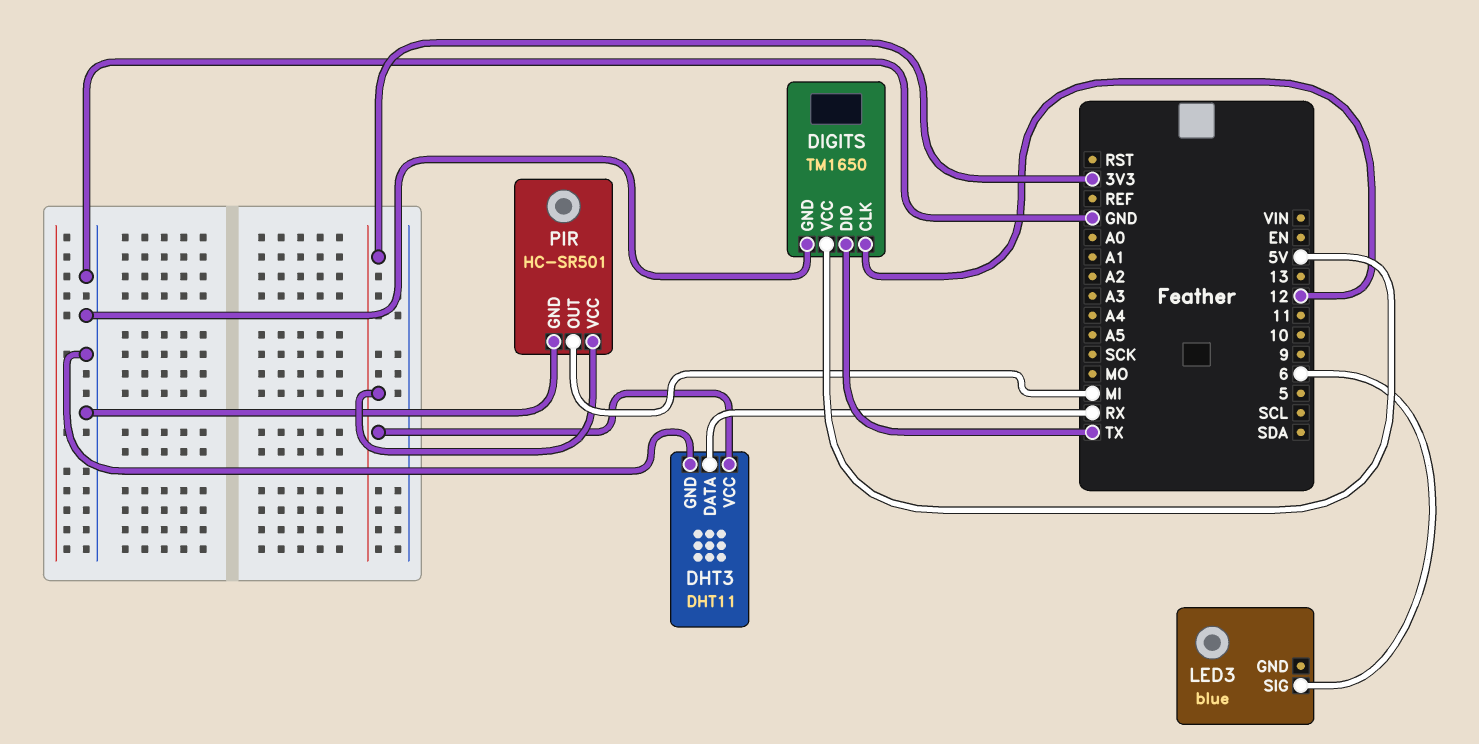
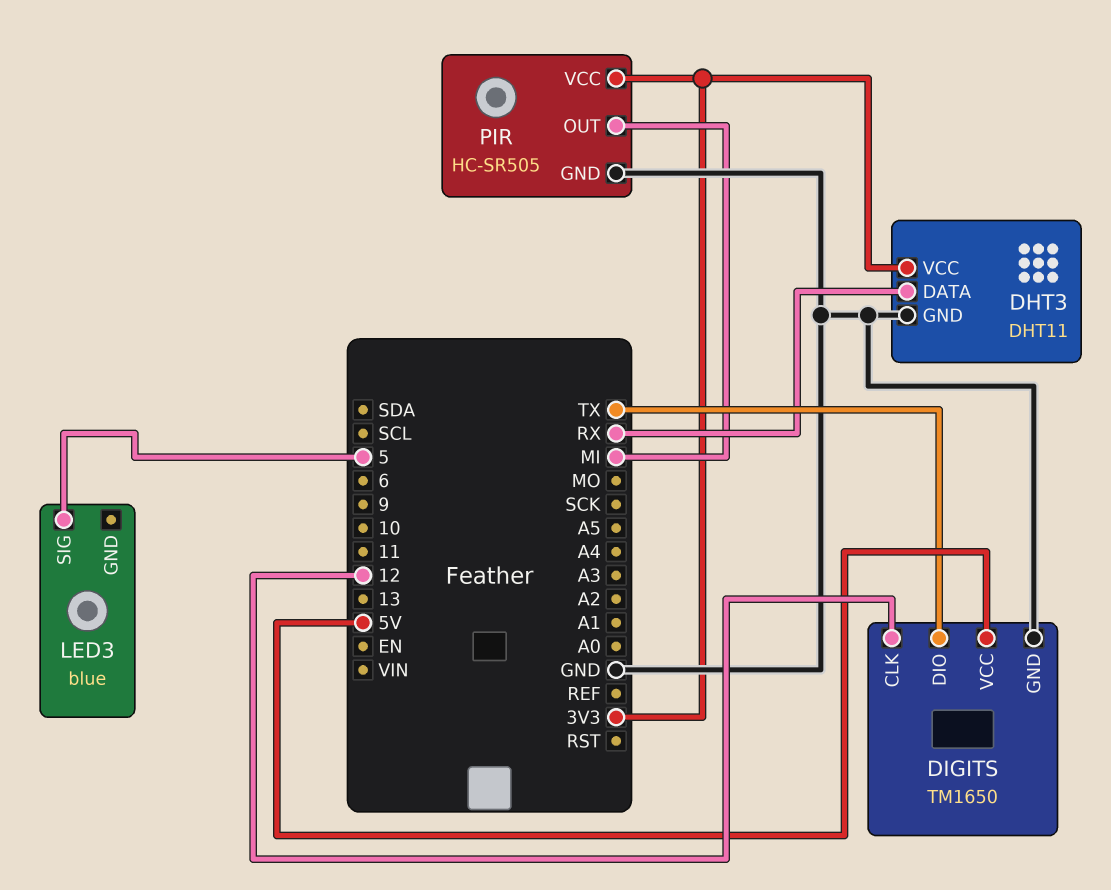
LED3 pin SIG: 6 -> 5
PIR: HC-SR501 -> HC-SR505

